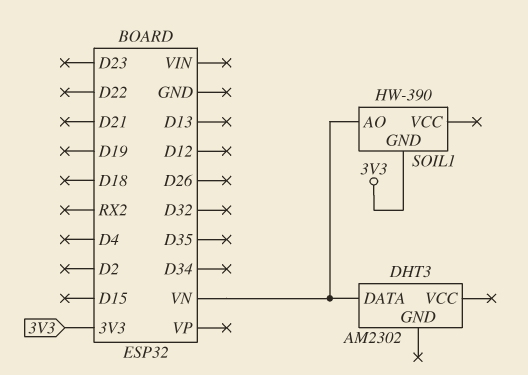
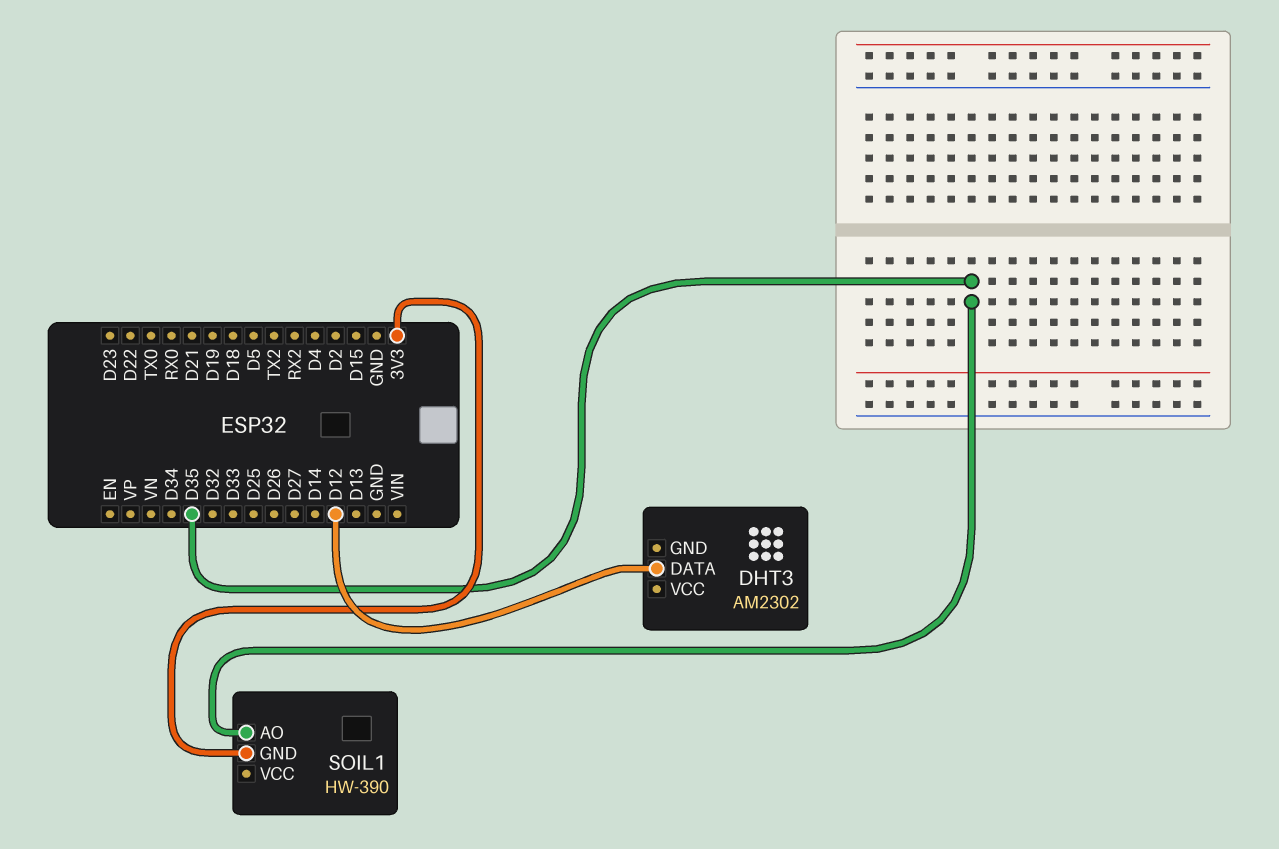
DHT3 pin DATA: VN -> D12
SOIL1 pin AO: VN -> D35

